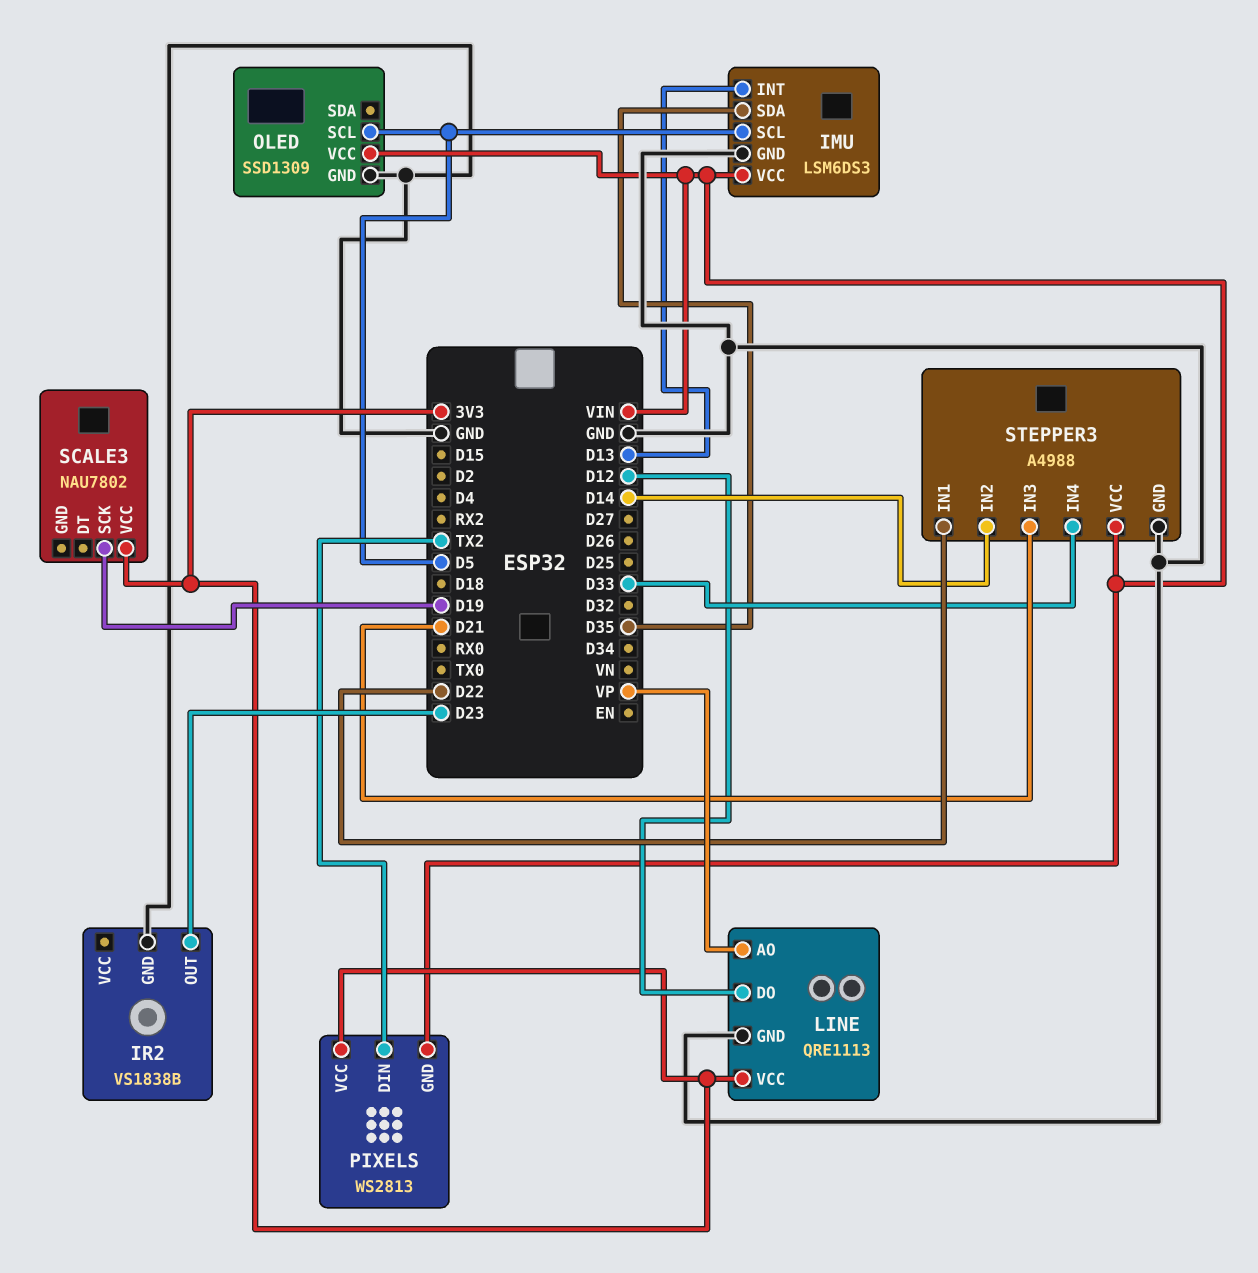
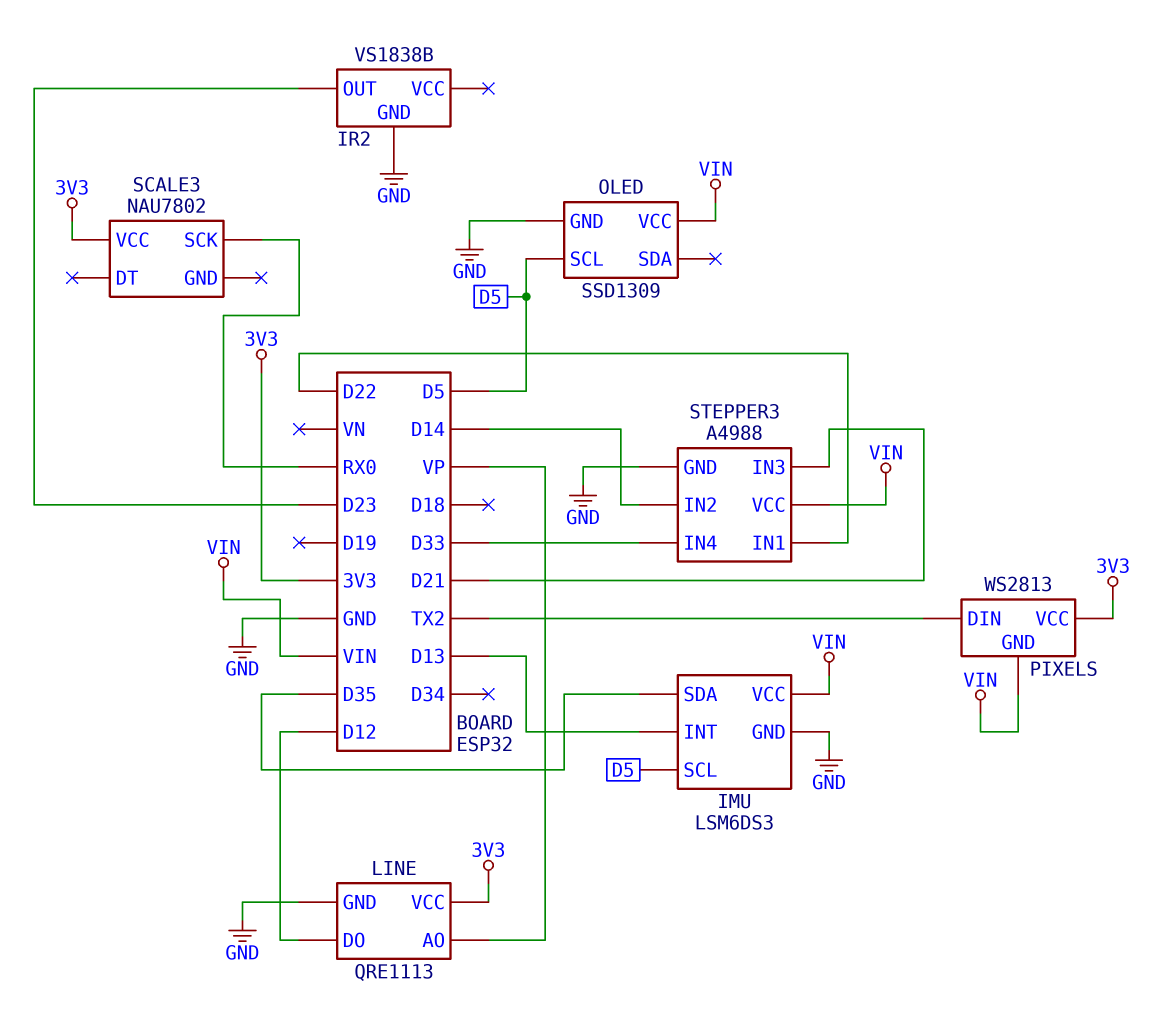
SCALE3 pin SCK: D19 -> RX0

